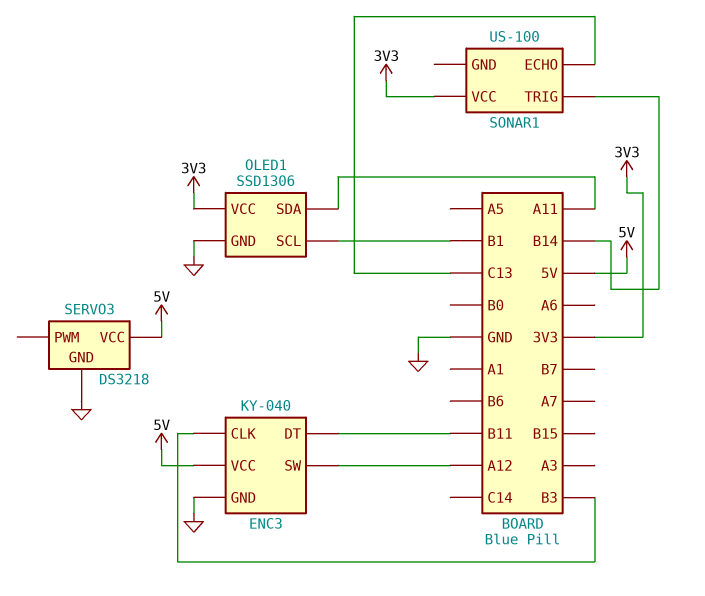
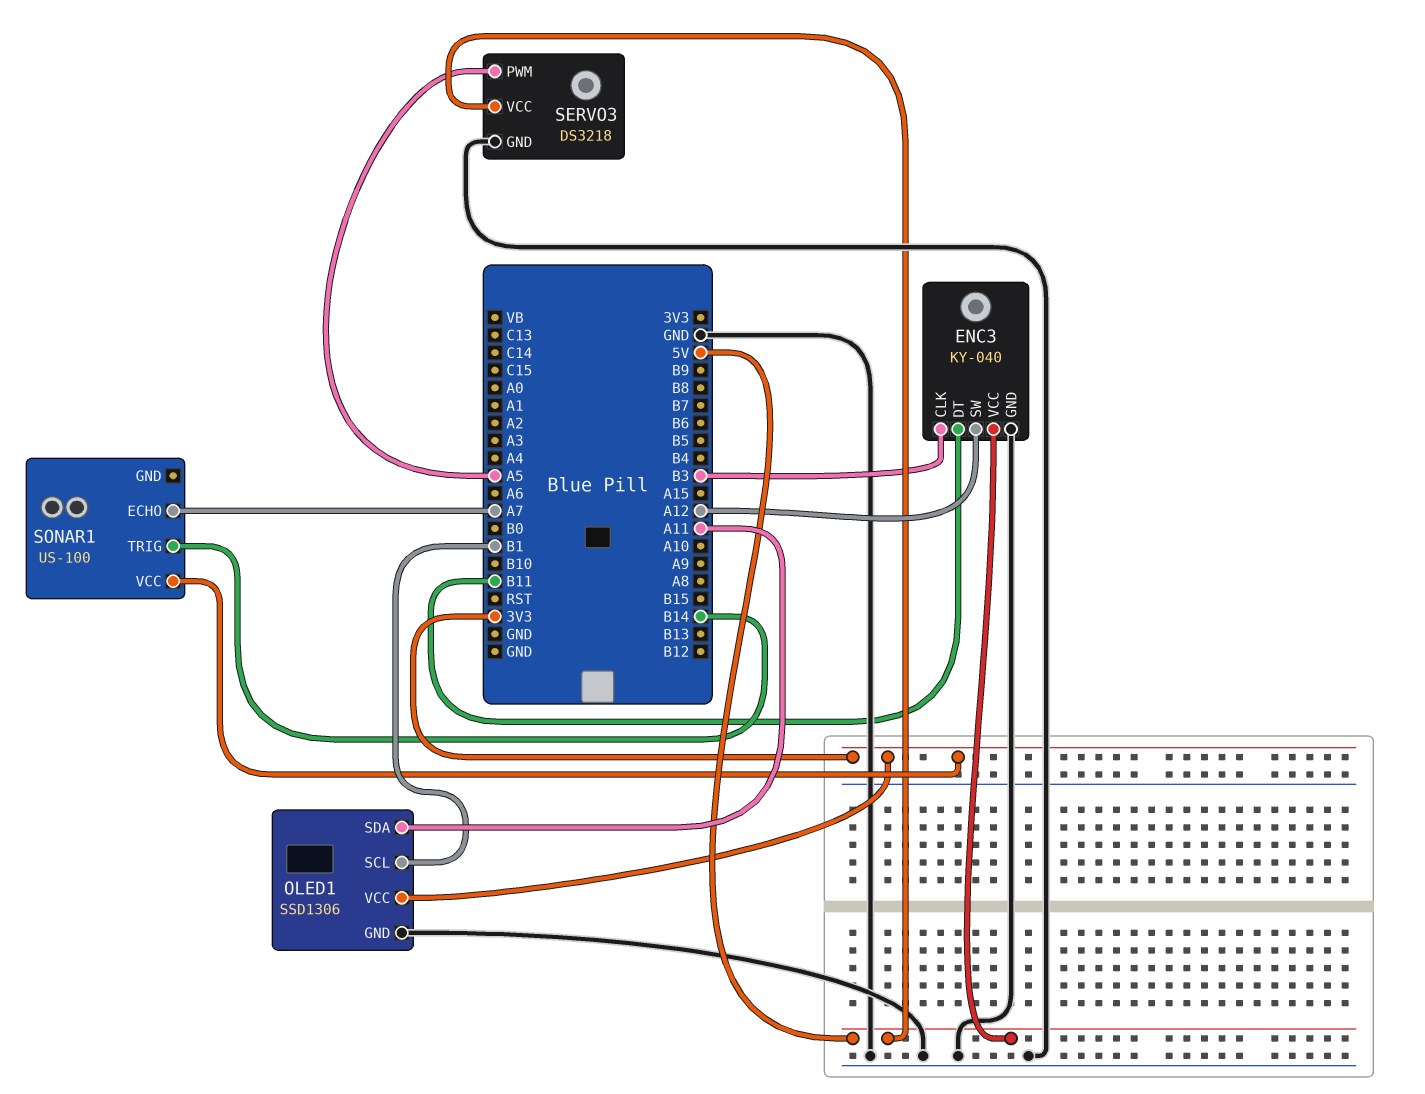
SERVO3 pin PWM: none -> A5
SONAR1 pin ECHO: C13 -> A7

